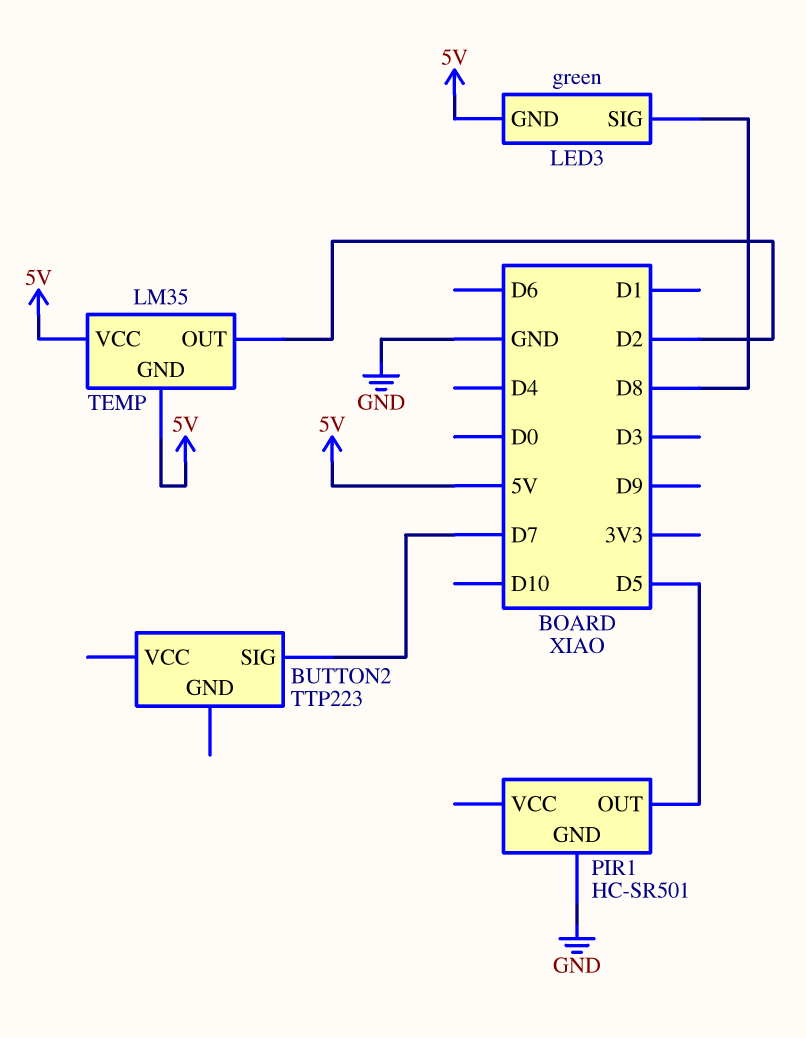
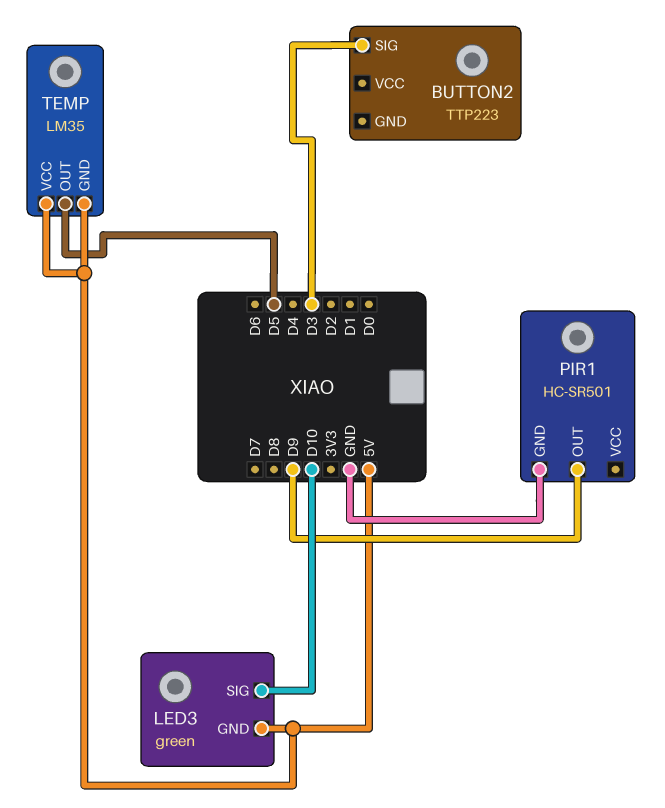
BUTTON2 pin SIG: D7 -> D3
LED3 pin SIG: D8 -> D10
PIR1 pin OUT: D5 -> D9
TEMP pin OUT: D2 -> D5

